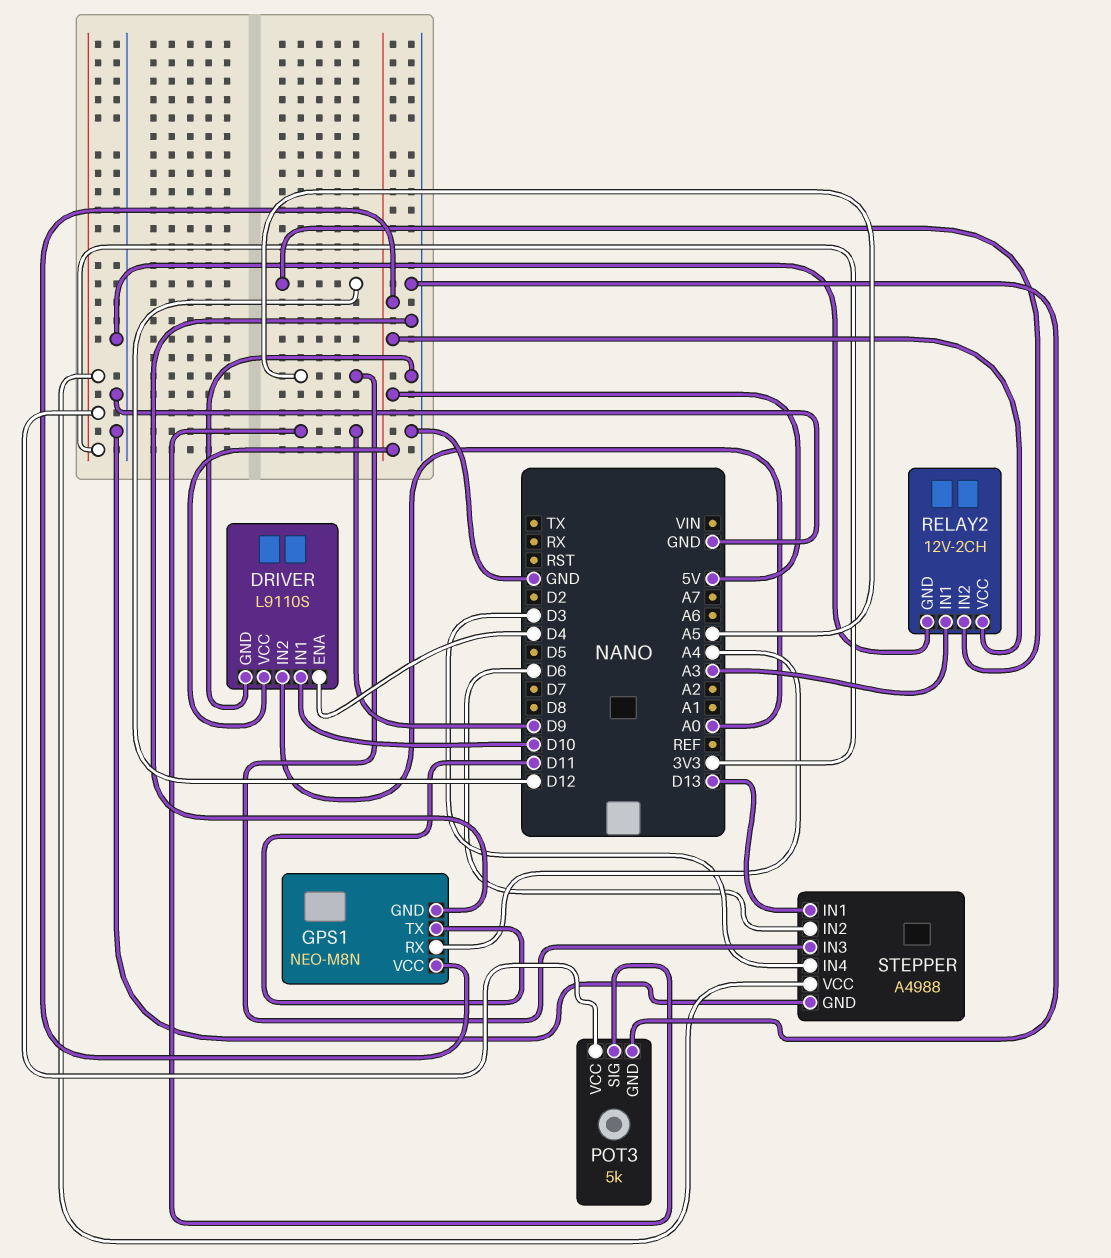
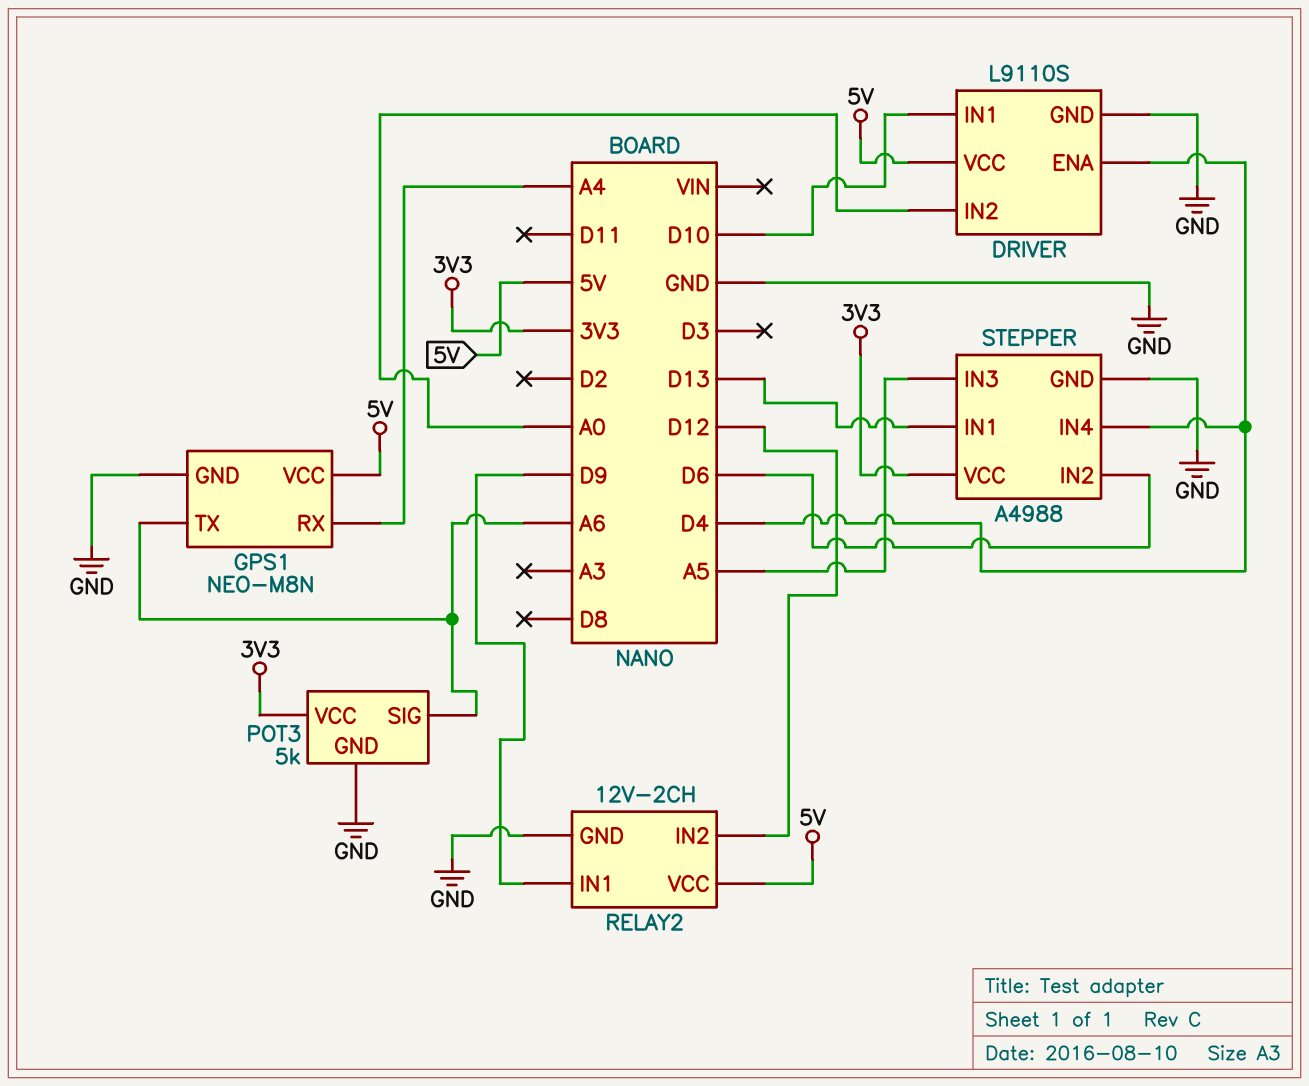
GPS1 pin TX: D11 -> A6
POT3 pin SIG: D9 -> A6
RELAY2 pin IN1: A3 -> D9
STEPPER pin IN4: D3 -> D4

